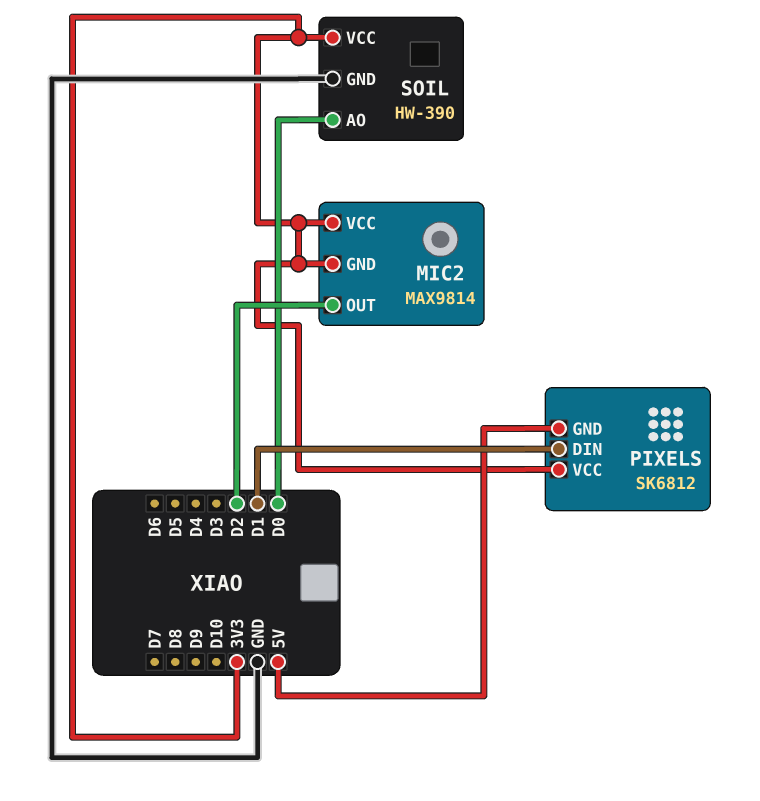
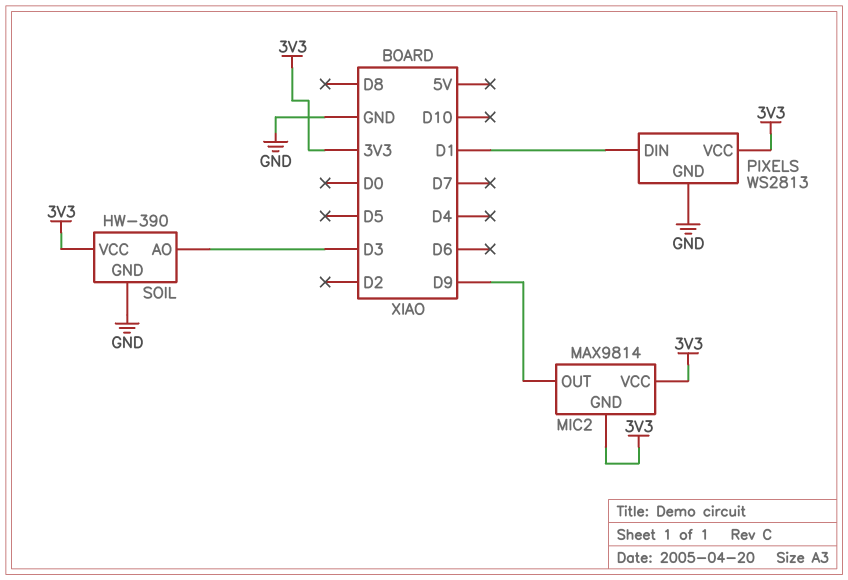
MIC2 pin OUT: D2 -> D9
PIXELS: SK6812 -> WS2813
PIXELS pin GND: 5V -> GND
SOIL pin AO: D0 -> D3

